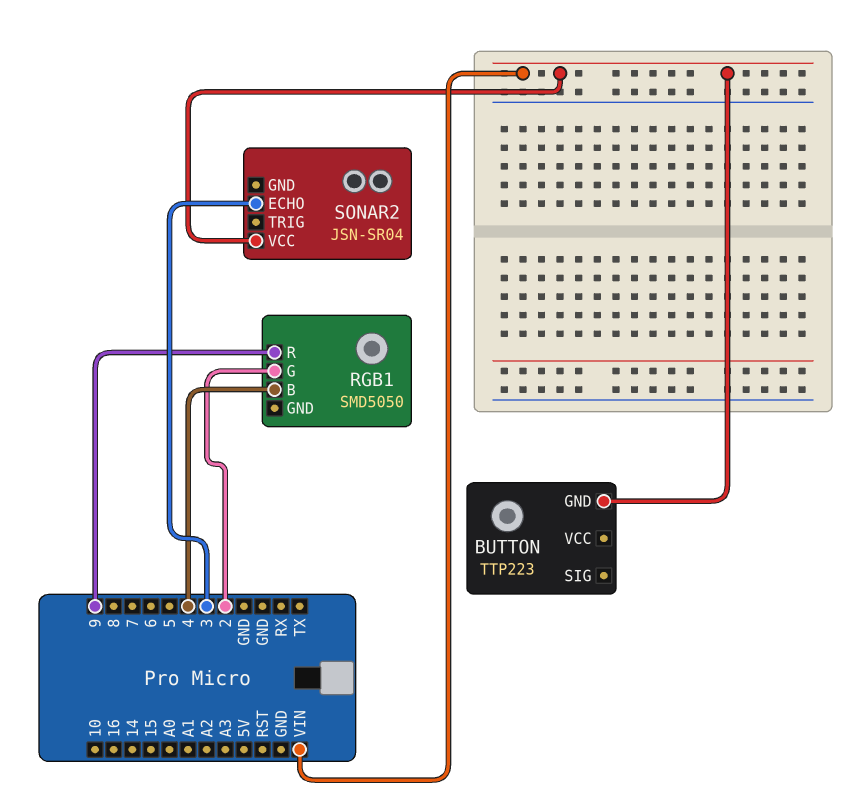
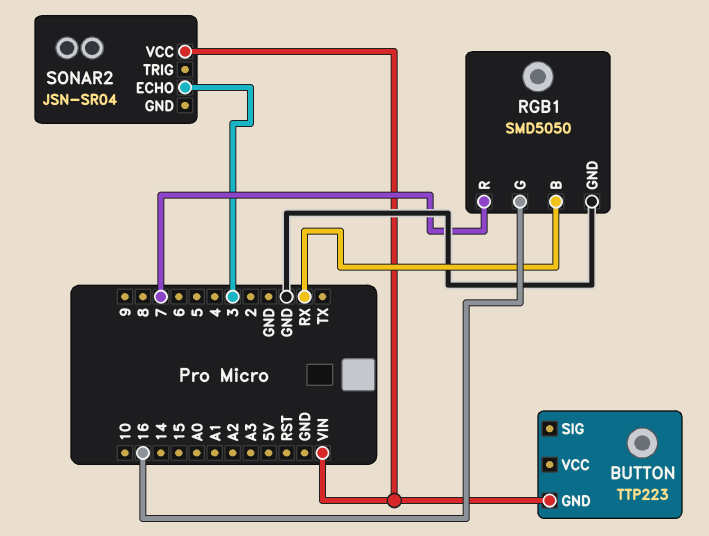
RGB1 pin B: 4 -> RX
RGB1 pin G: 2 -> 16
RGB1 pin GND: none -> GND
RGB1 pin R: 9 -> 7

